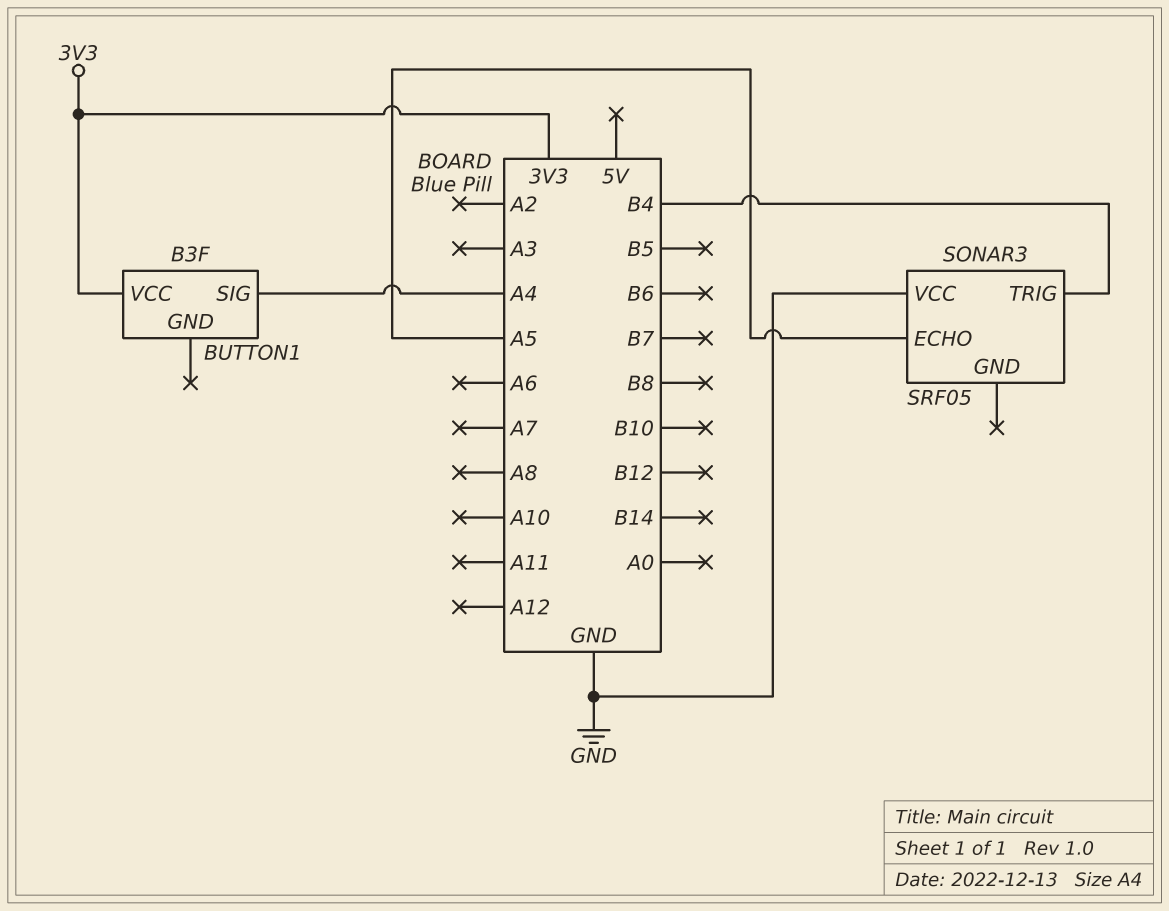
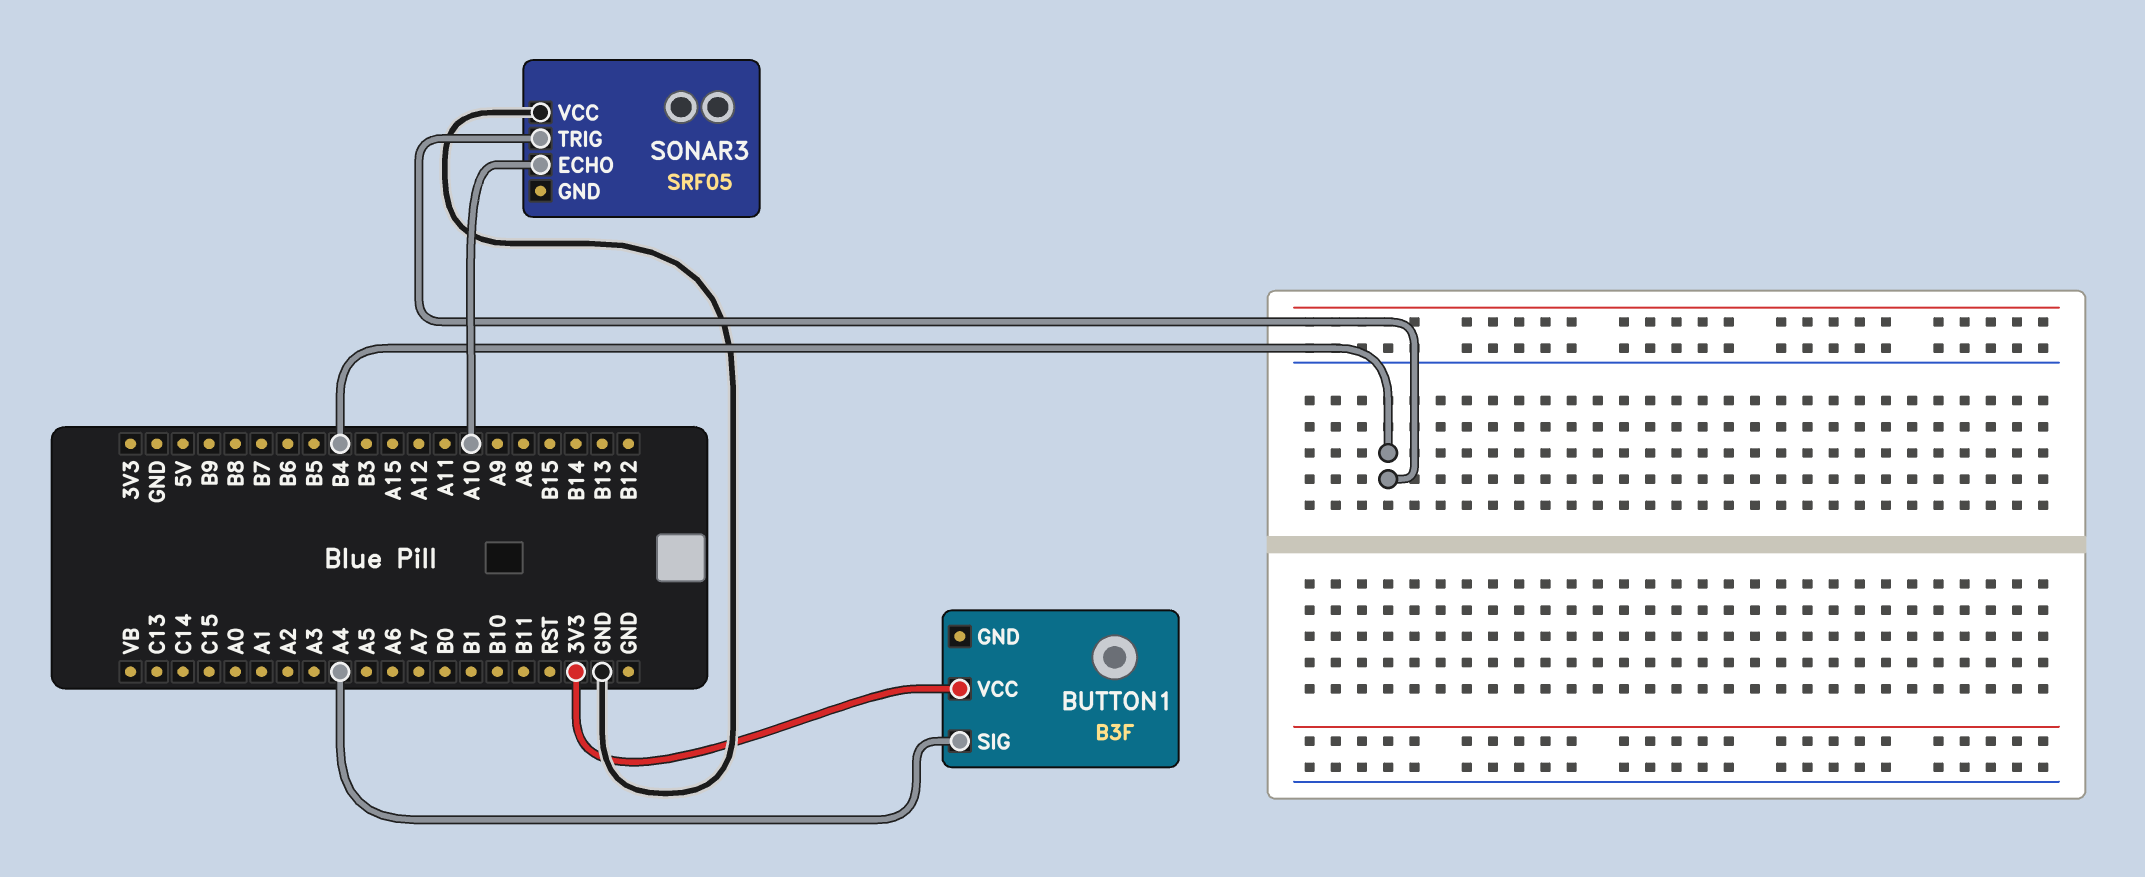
SONAR3 pin ECHO: A5 -> A10

